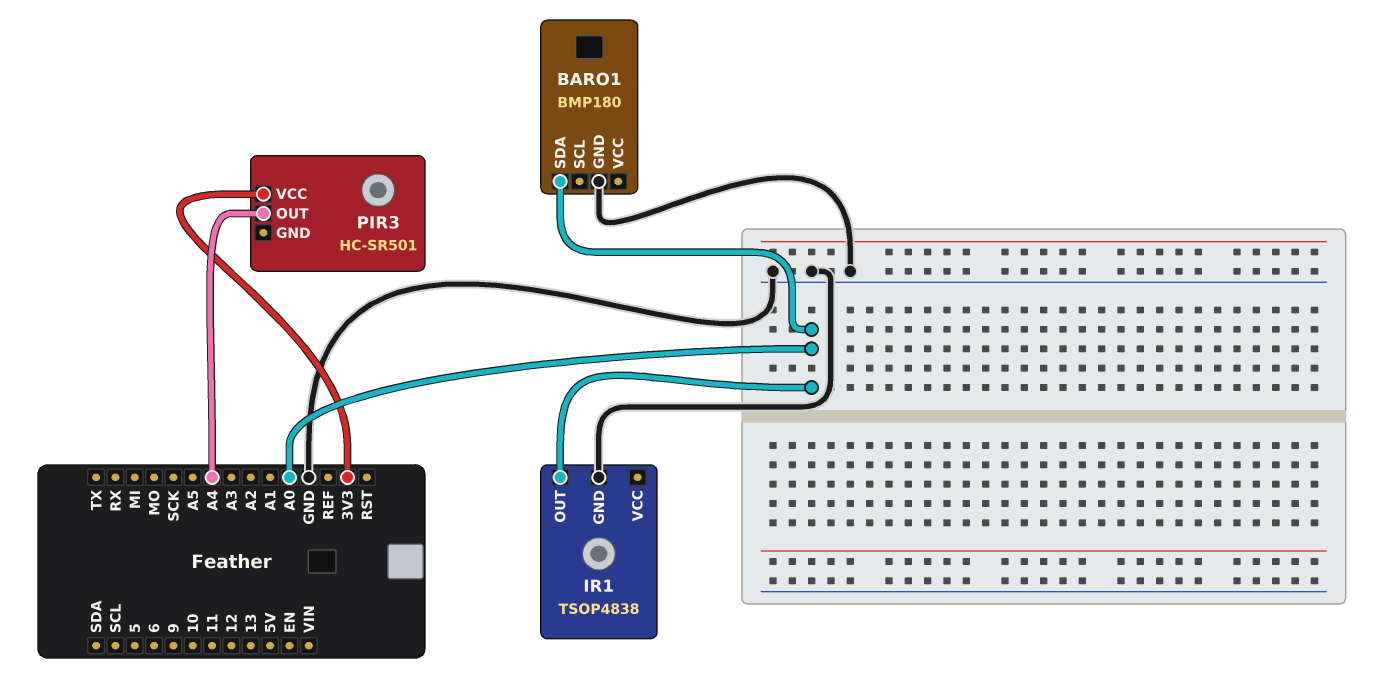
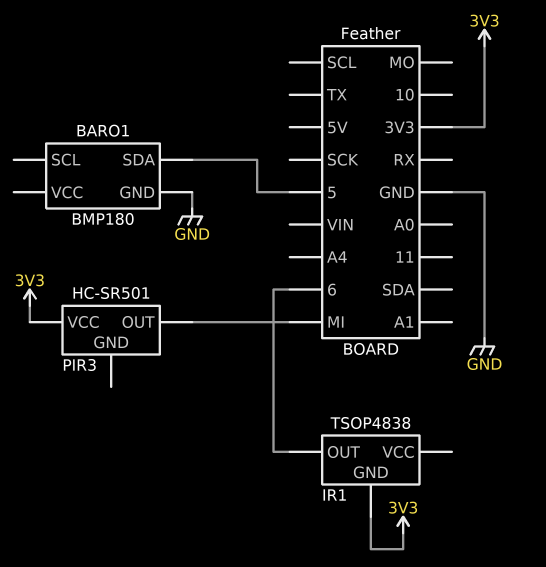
BARO1 pin SDA: A0 -> 5
IR1 pin GND: GND -> 3V3
IR1 pin OUT: A0 -> 6
PIR3 pin OUT: A4 -> MI

